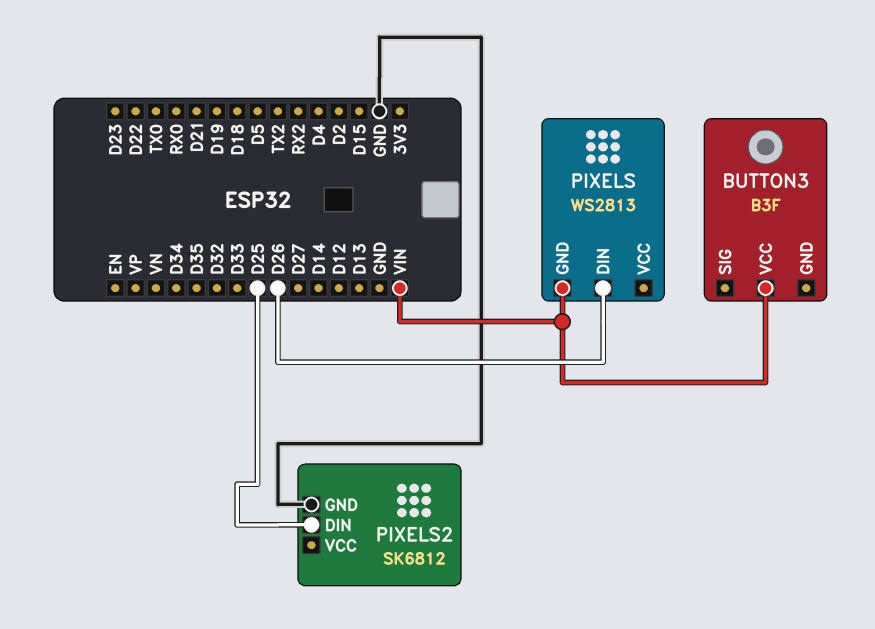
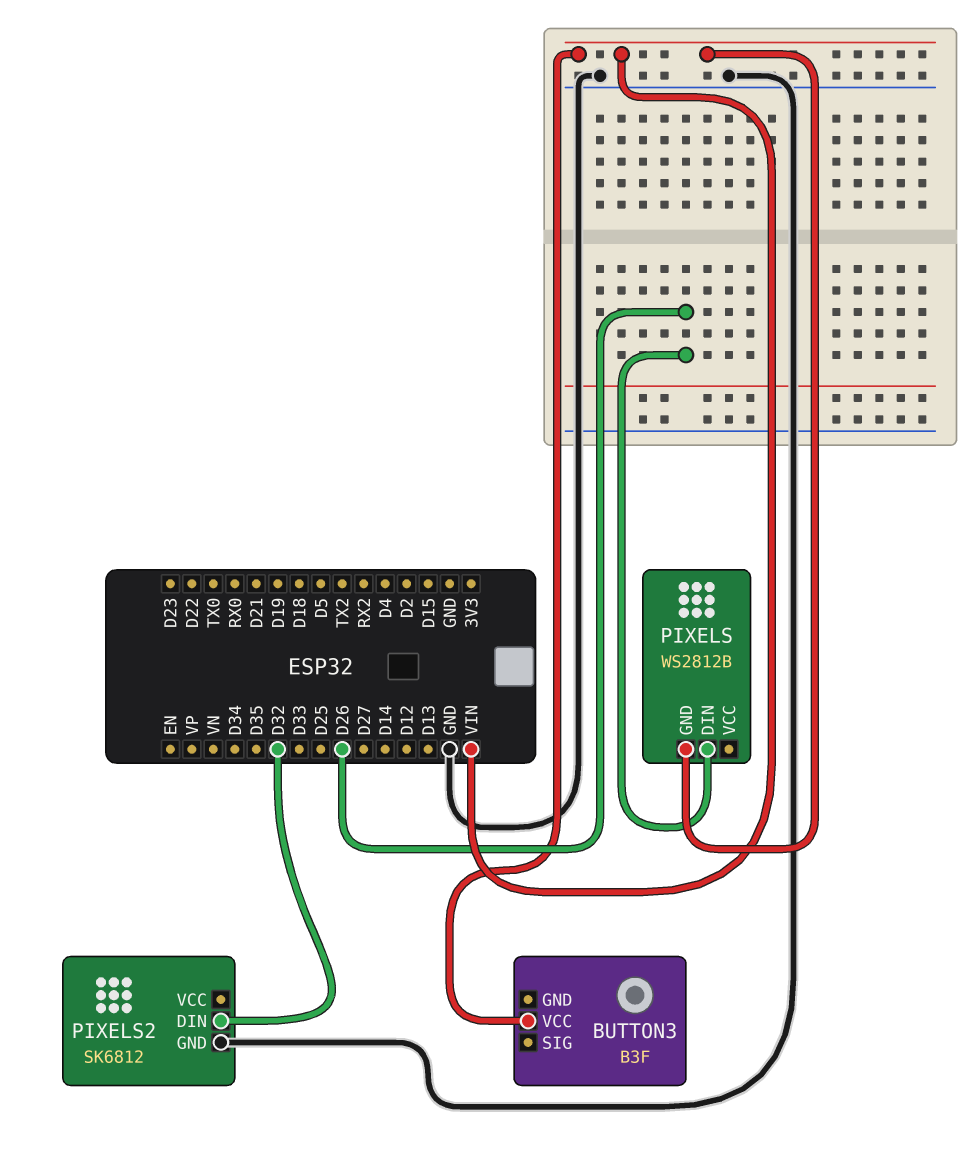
PIXELS: WS2813 -> WS2812B
PIXELS2 pin DIN: D25 -> D32

